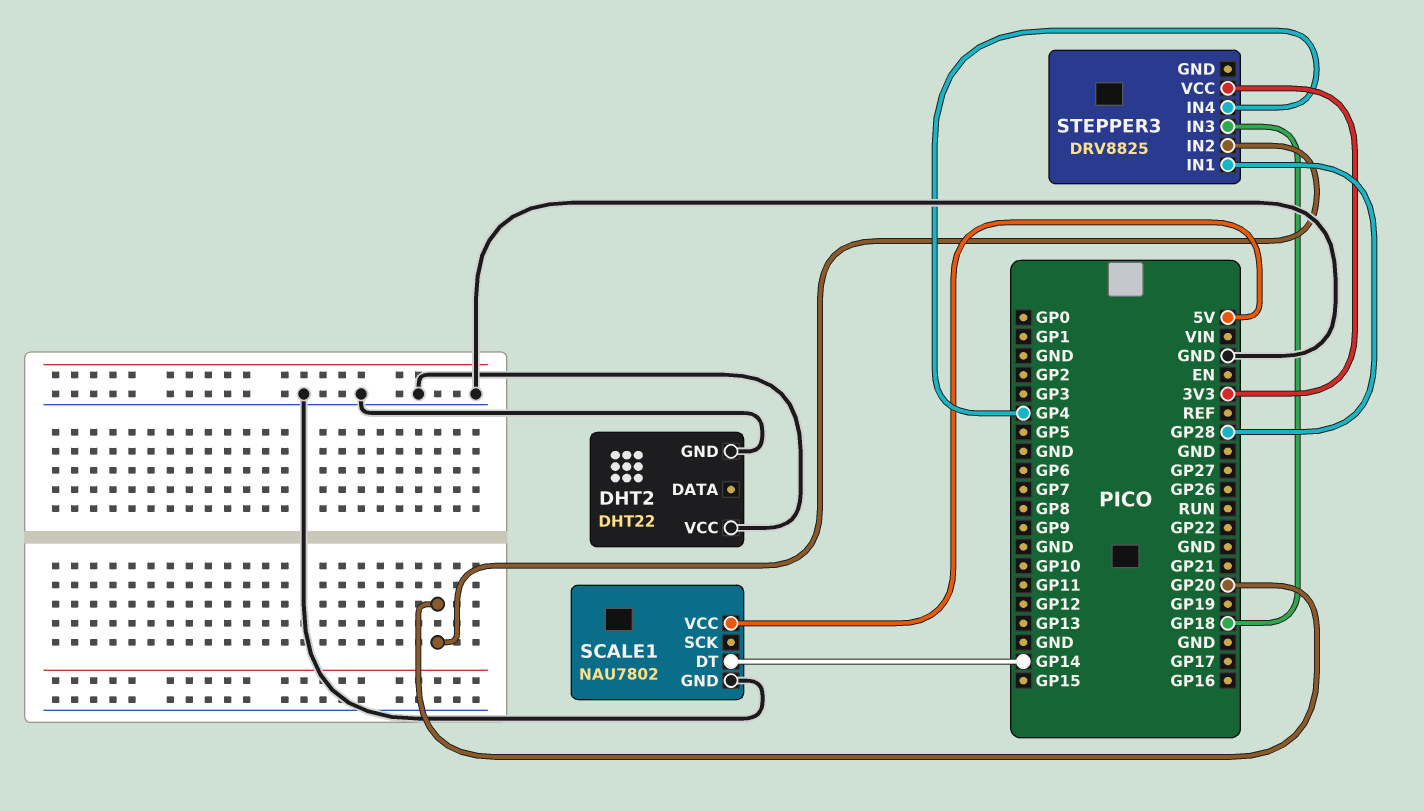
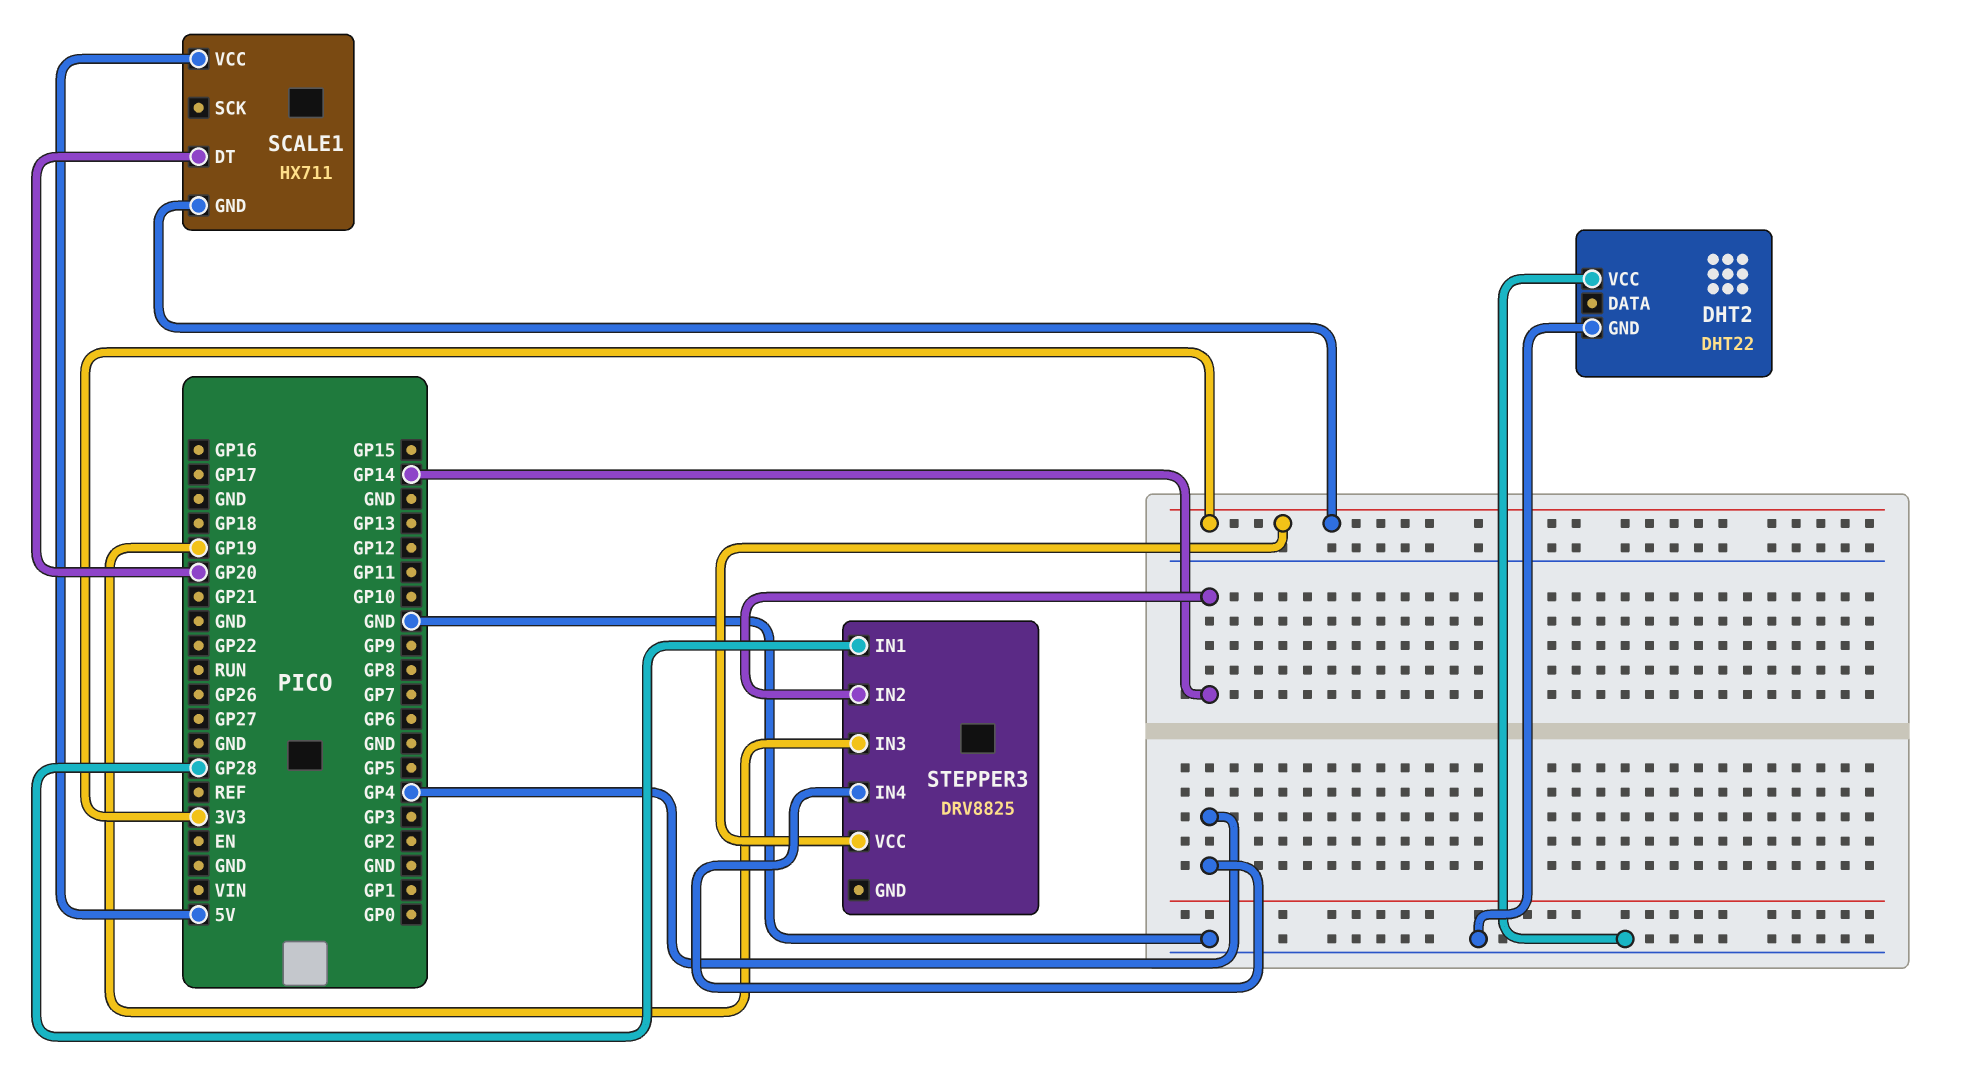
SCALE1: NAU7802 -> HX711
SCALE1 pin DT: GP14 -> GP20
SCALE1 pin GND: GND -> 3V3
STEPPER3 pin IN2: GP20 -> GP14
STEPPER3 pin IN3: GP18 -> GP19

